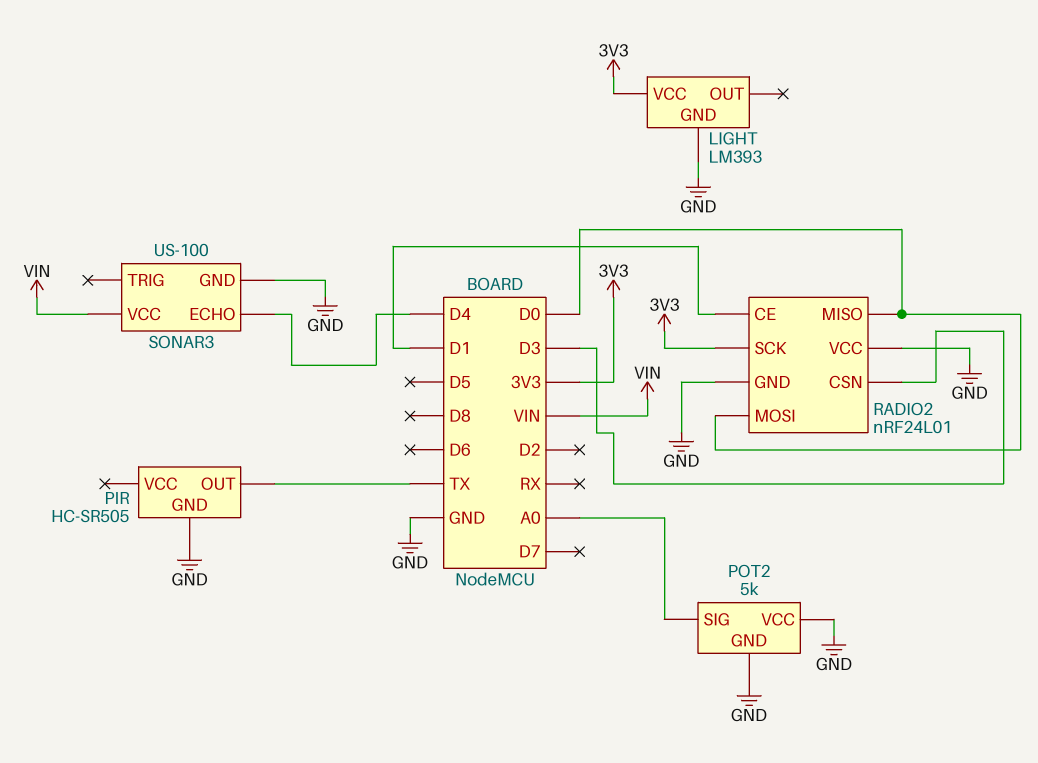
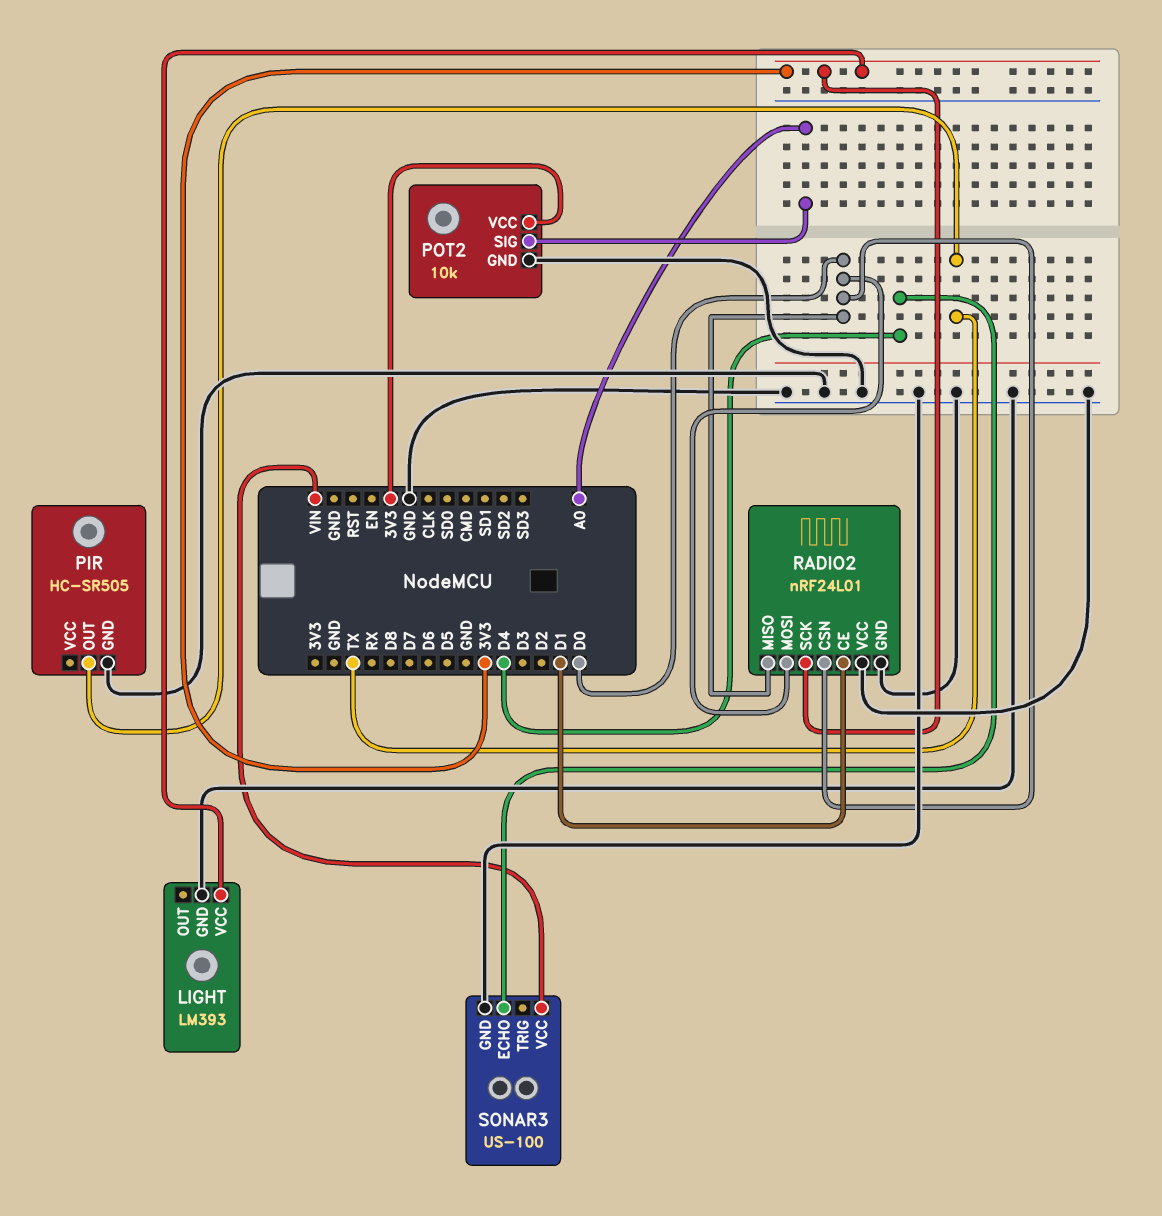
POT2: 5k -> 10k
POT2 pin VCC: GND -> 3V3
RADIO2 pin CSN: D3 -> D0

